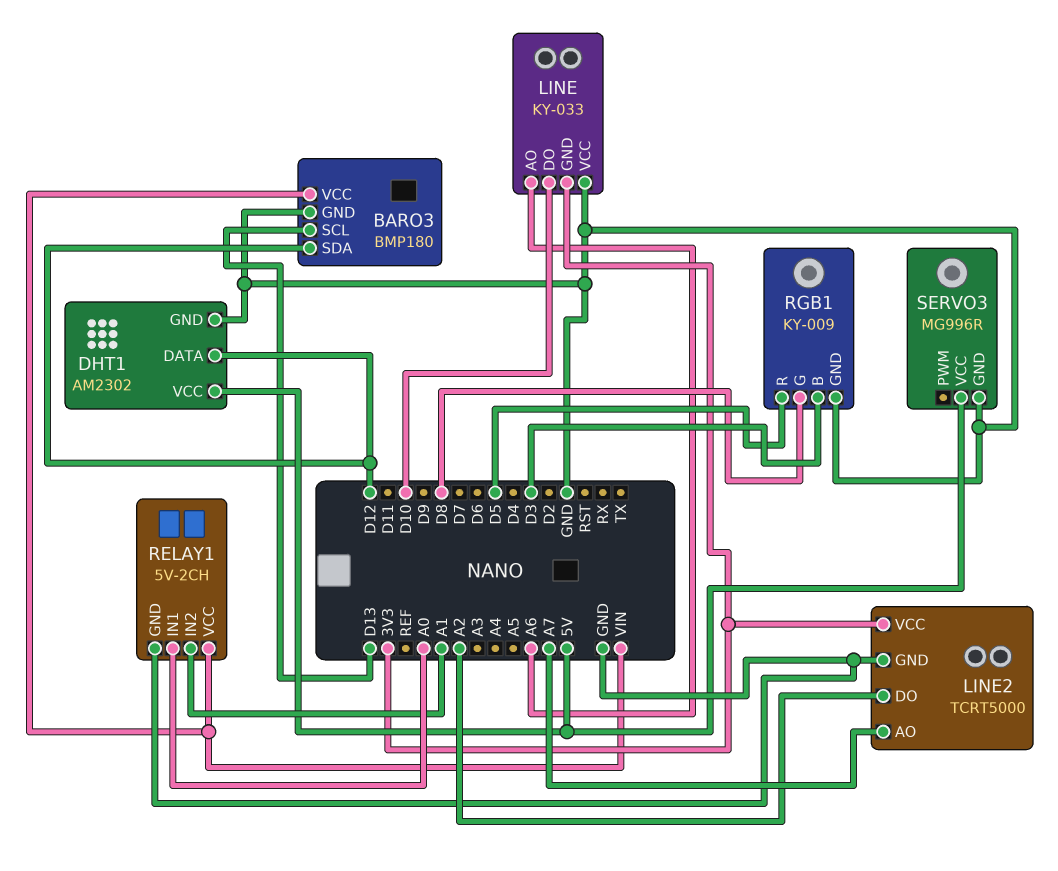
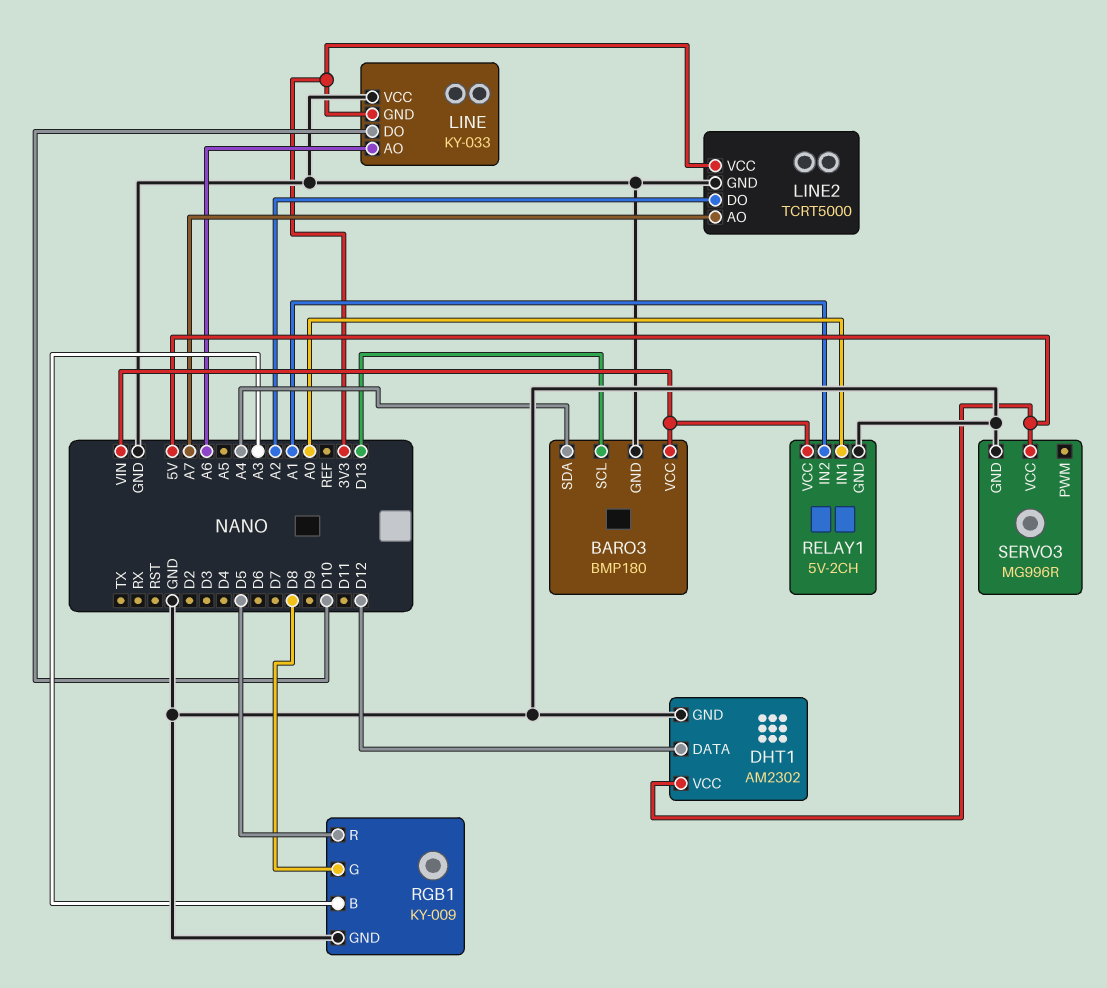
BARO3 pin SDA: D12 -> A4
RGB1 pin B: D3 -> A3

